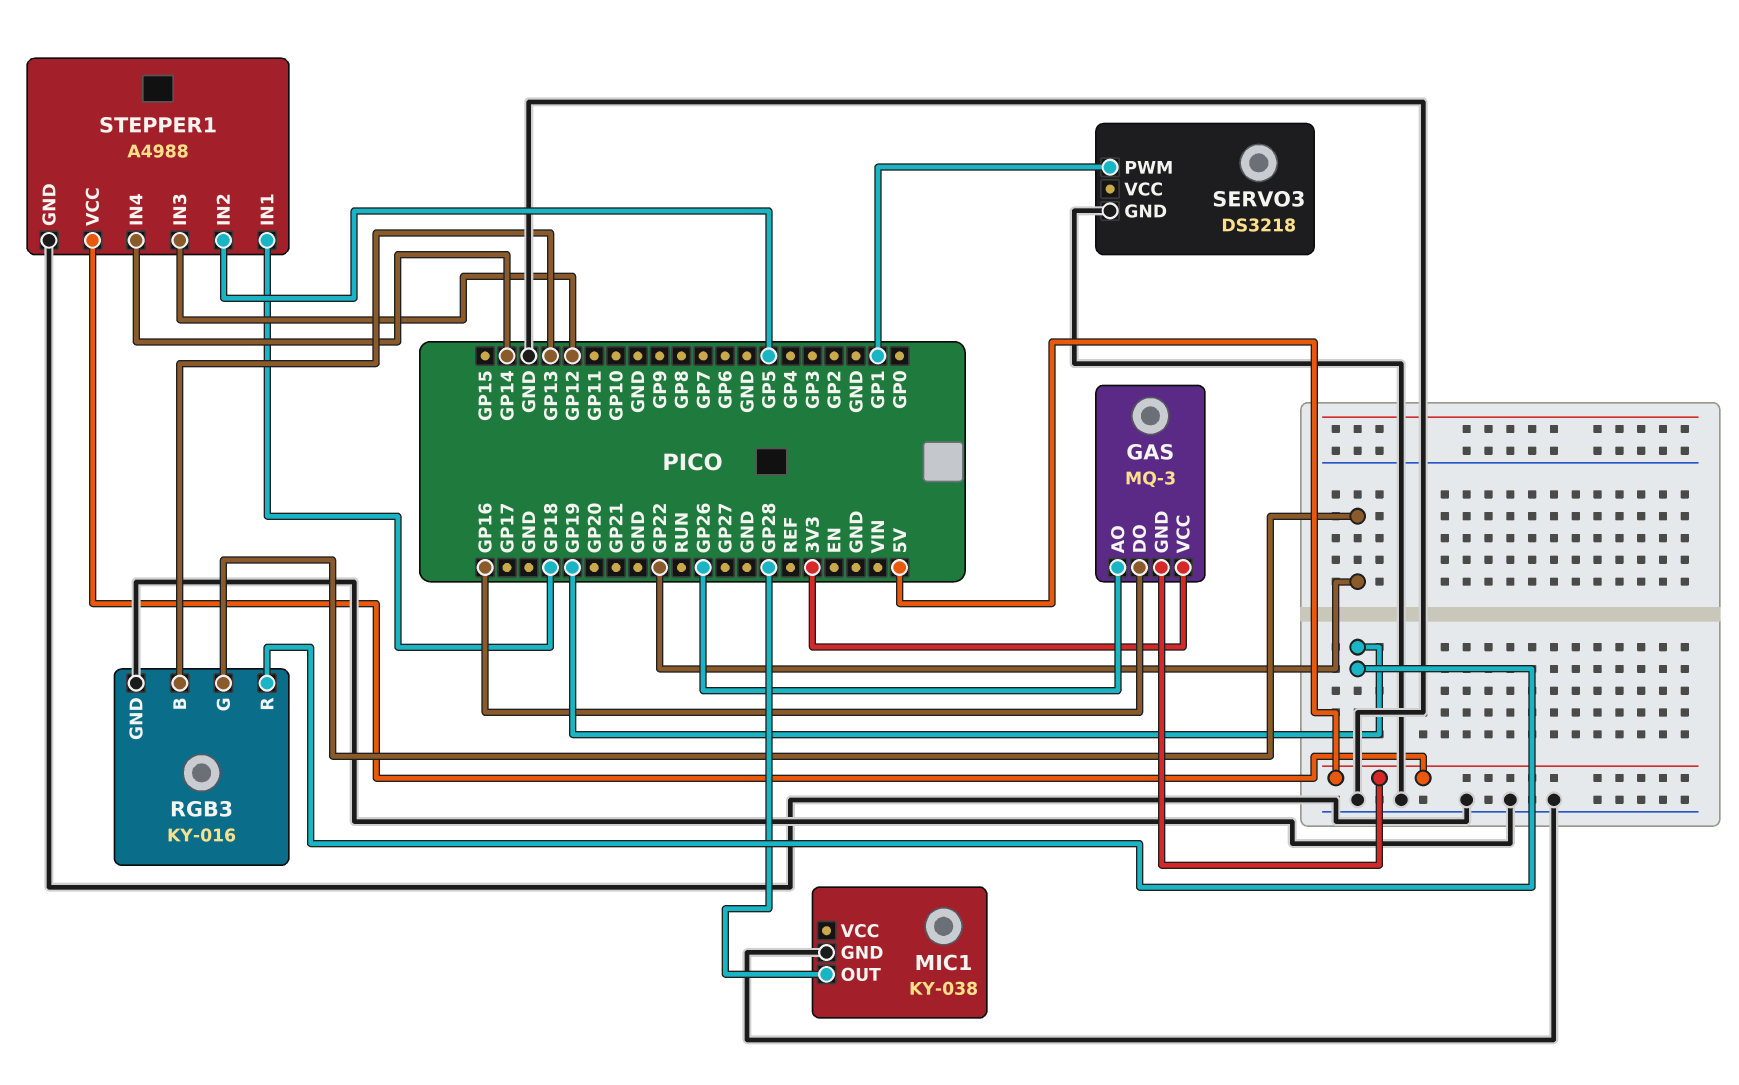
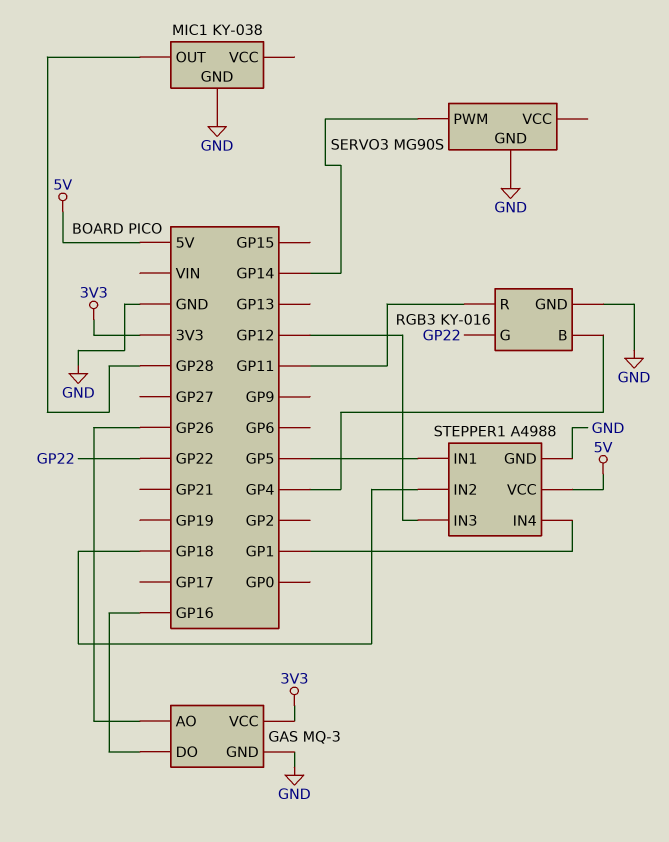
GAS pin GND: 5V -> GND
RGB3 pin B: GP13 -> GP4
RGB3 pin R: GP19 -> GP11
SERVO3: DS3218 -> MG90S
SERVO3 pin PWM: GP1 -> GP14
STEPPER1 pin IN1: GP18 -> GP5
STEPPER1 pin IN2: GP5 -> GP18
STEPPER1 pin IN4: GP14 -> GP1

